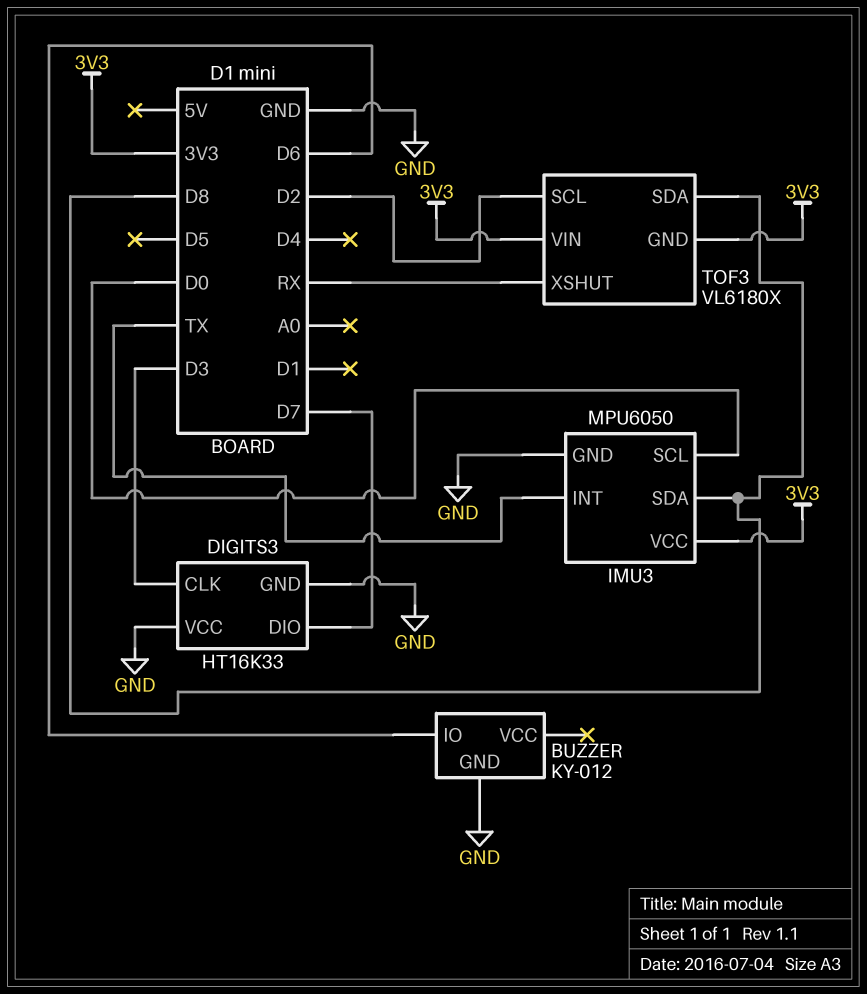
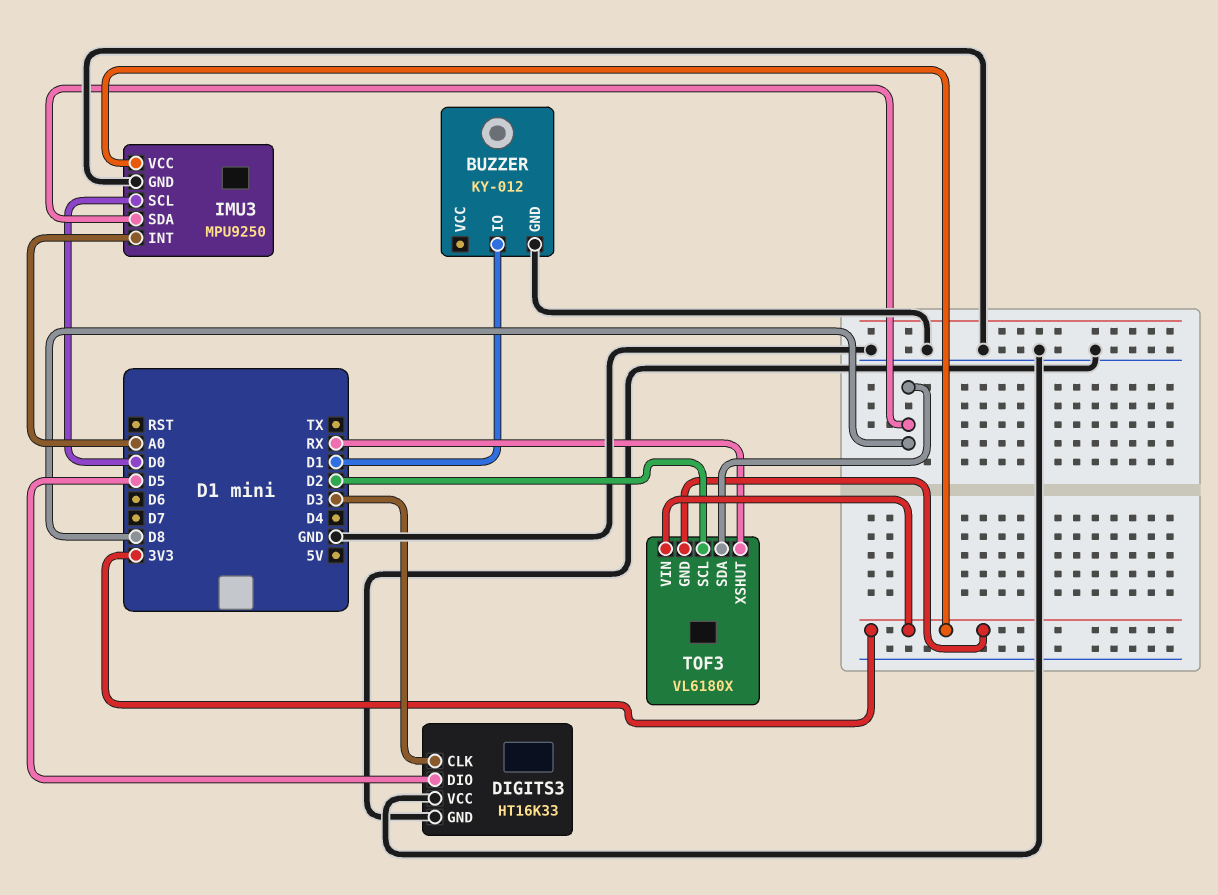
BUZZER pin IO: D6 -> D1
DIGITS3 pin DIO: D7 -> D5
IMU3: MPU6050 -> MPU9250
IMU3 pin INT: TX -> A0

